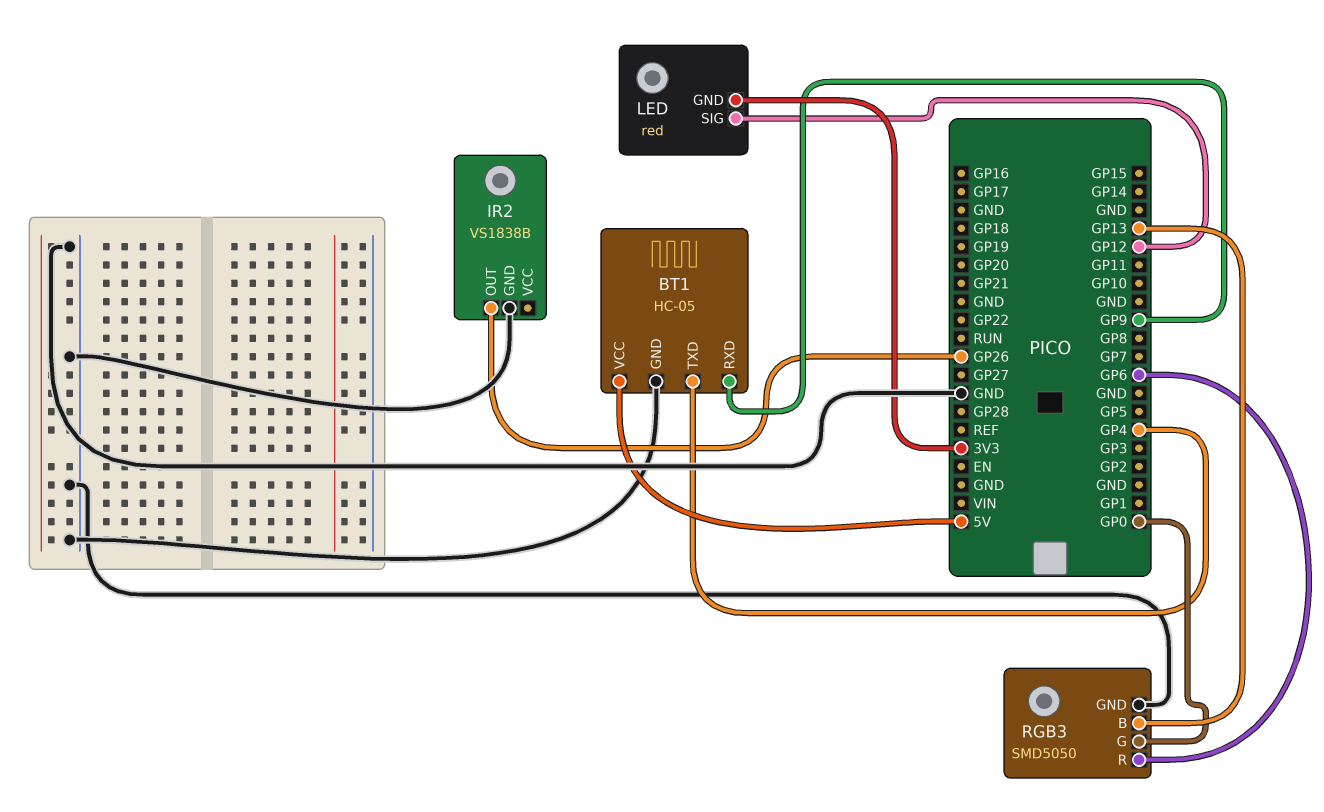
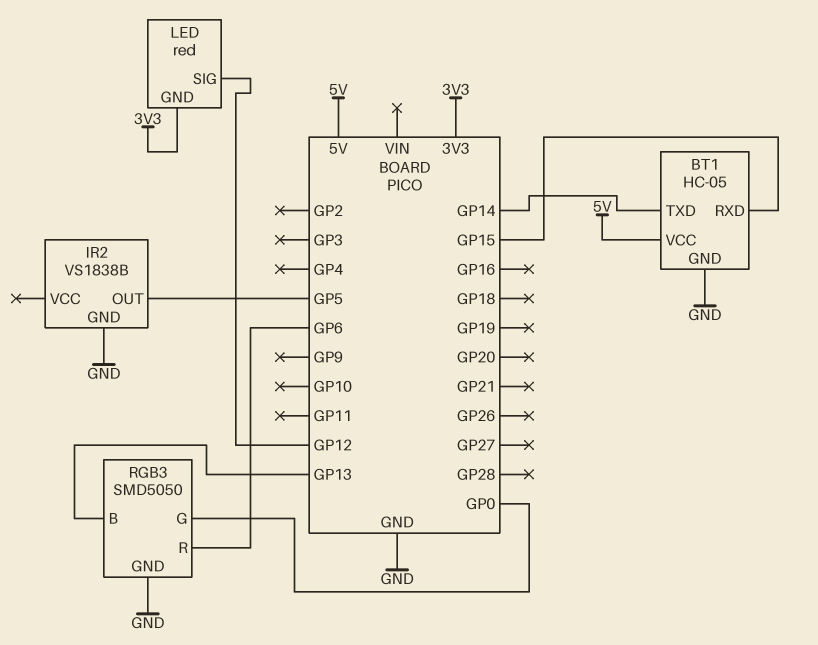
BT1 pin RXD: GP9 -> GP15
BT1 pin TXD: GP4 -> GP14
IR2 pin OUT: GP26 -> GP5

